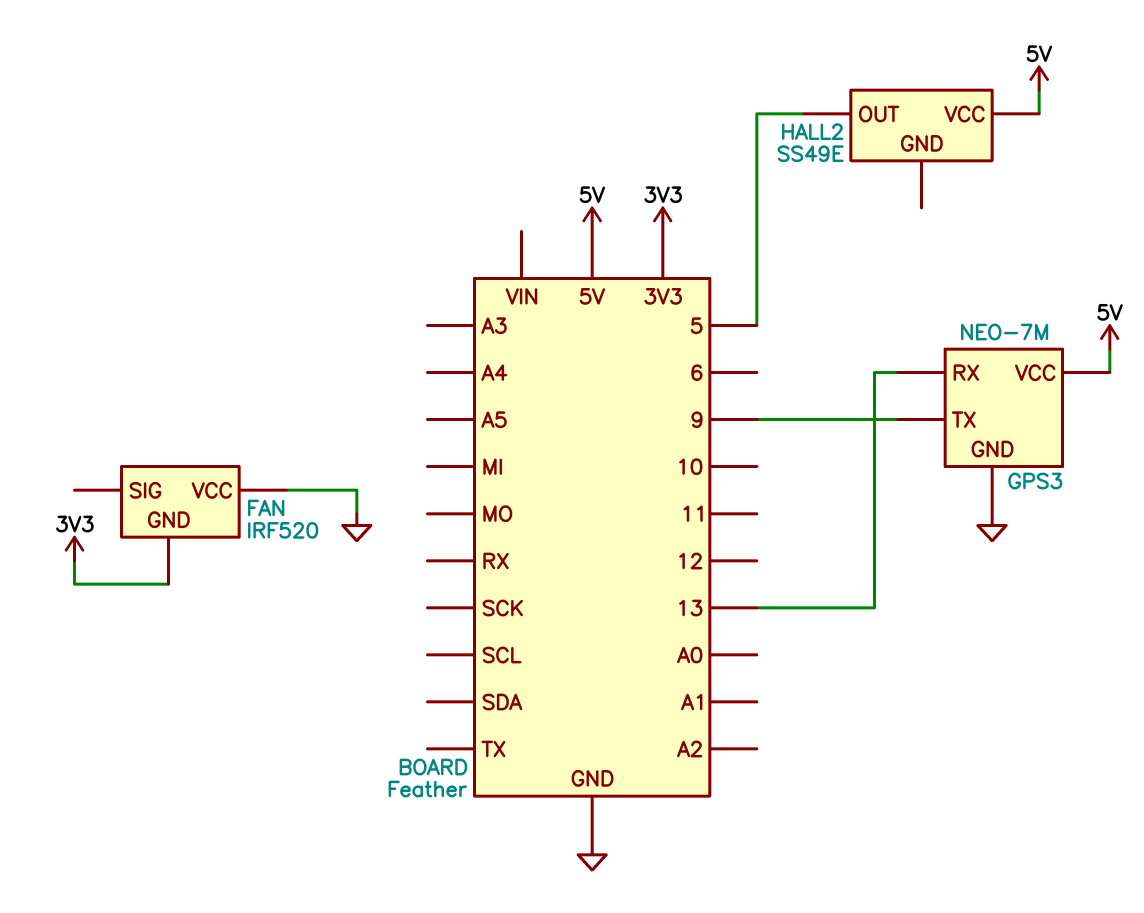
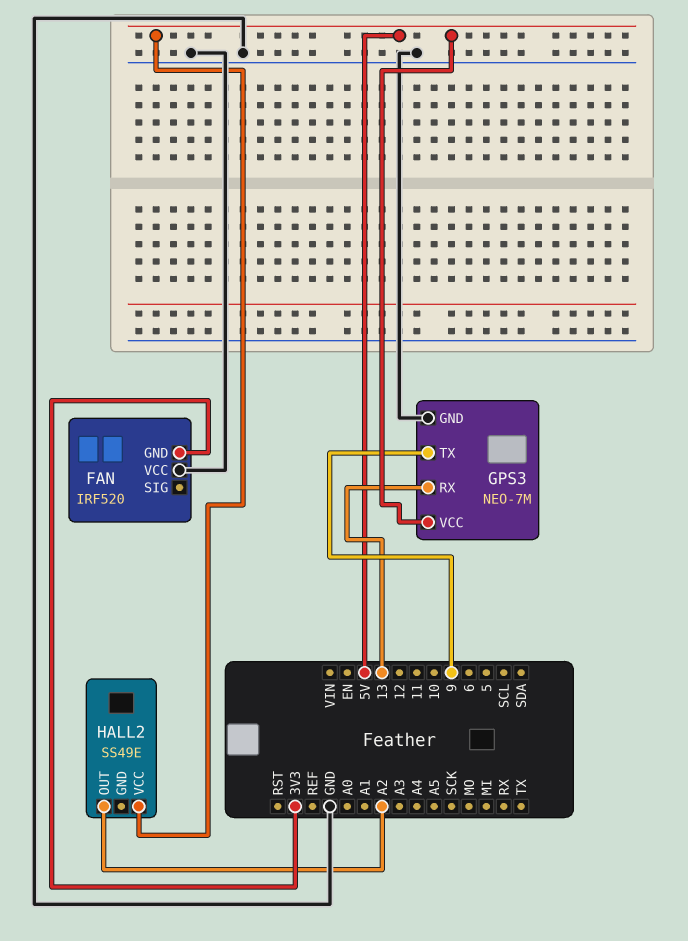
HALL2 pin OUT: 5 -> A2

